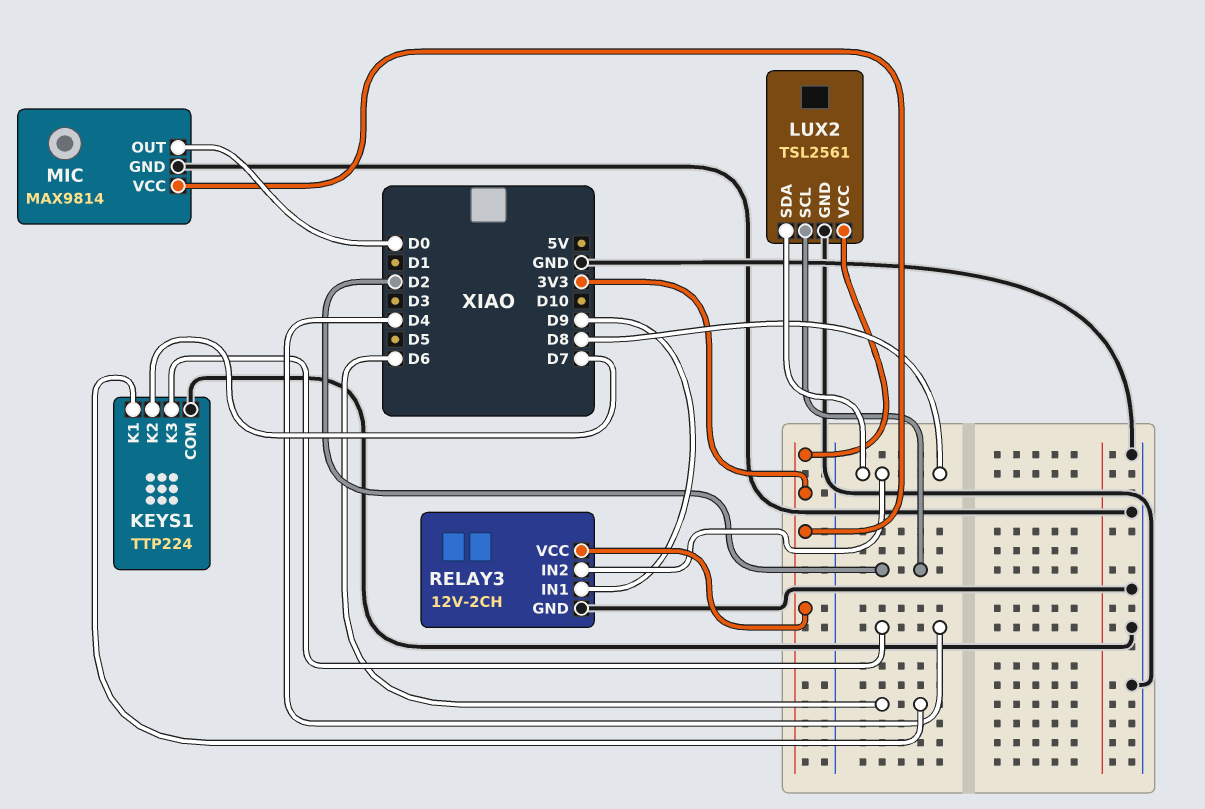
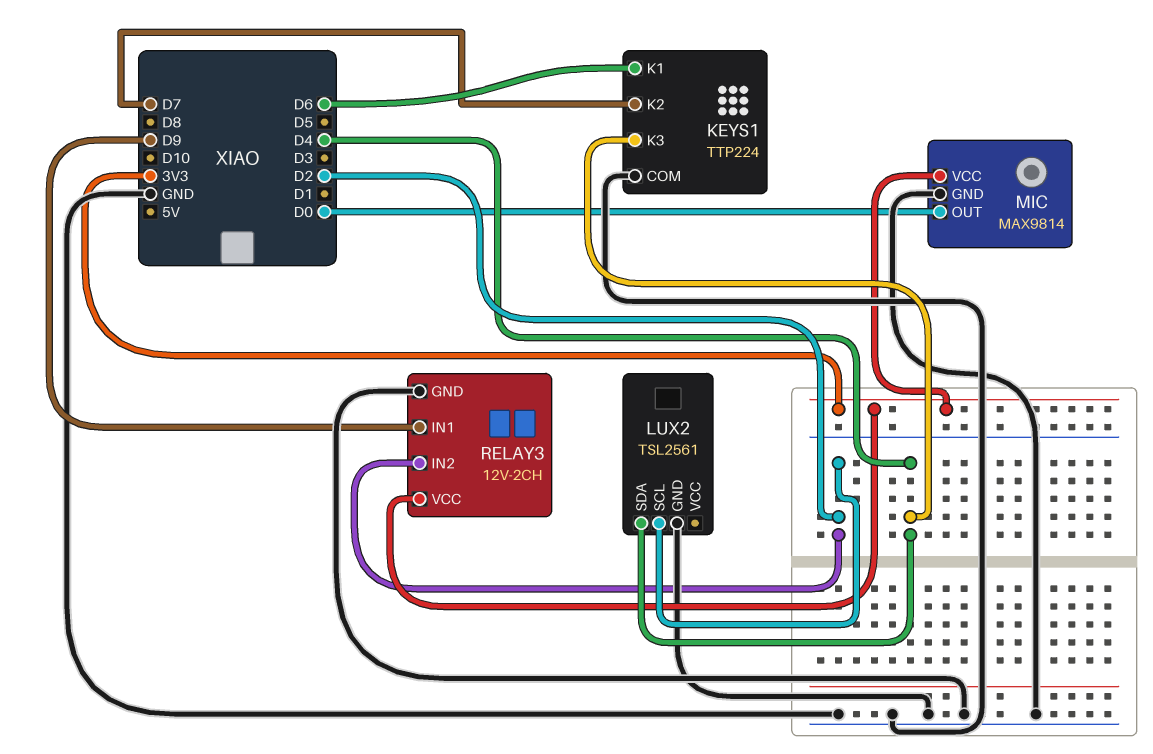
LUX2 pin SDA: D8 -> D4
LUX2 pin VCC: 3V3 -> none
RELAY3 pin IN2: D8 -> D2

